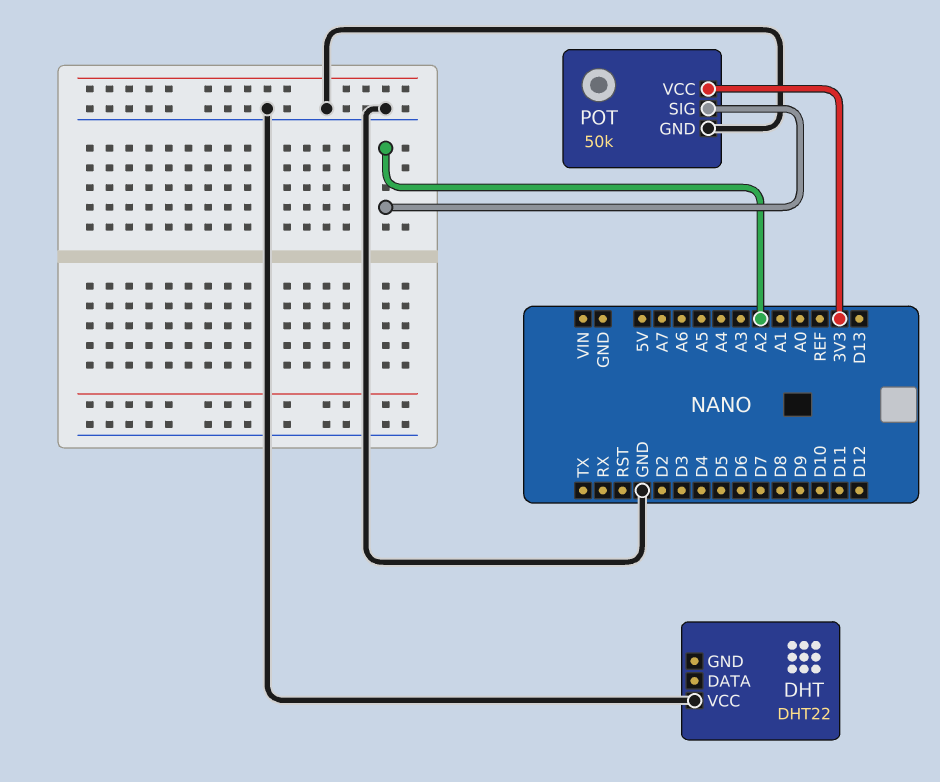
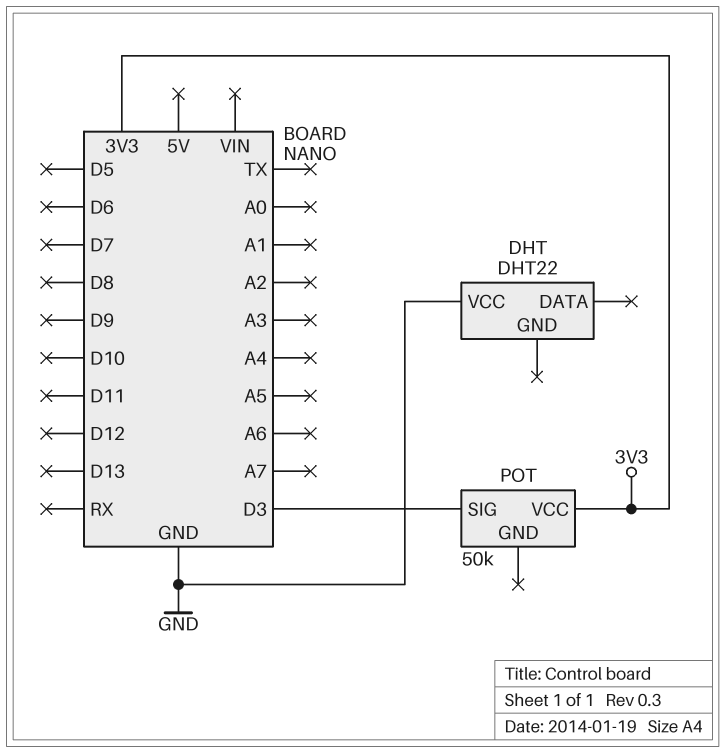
POT pin GND: GND -> none
POT pin SIG: A2 -> D3

